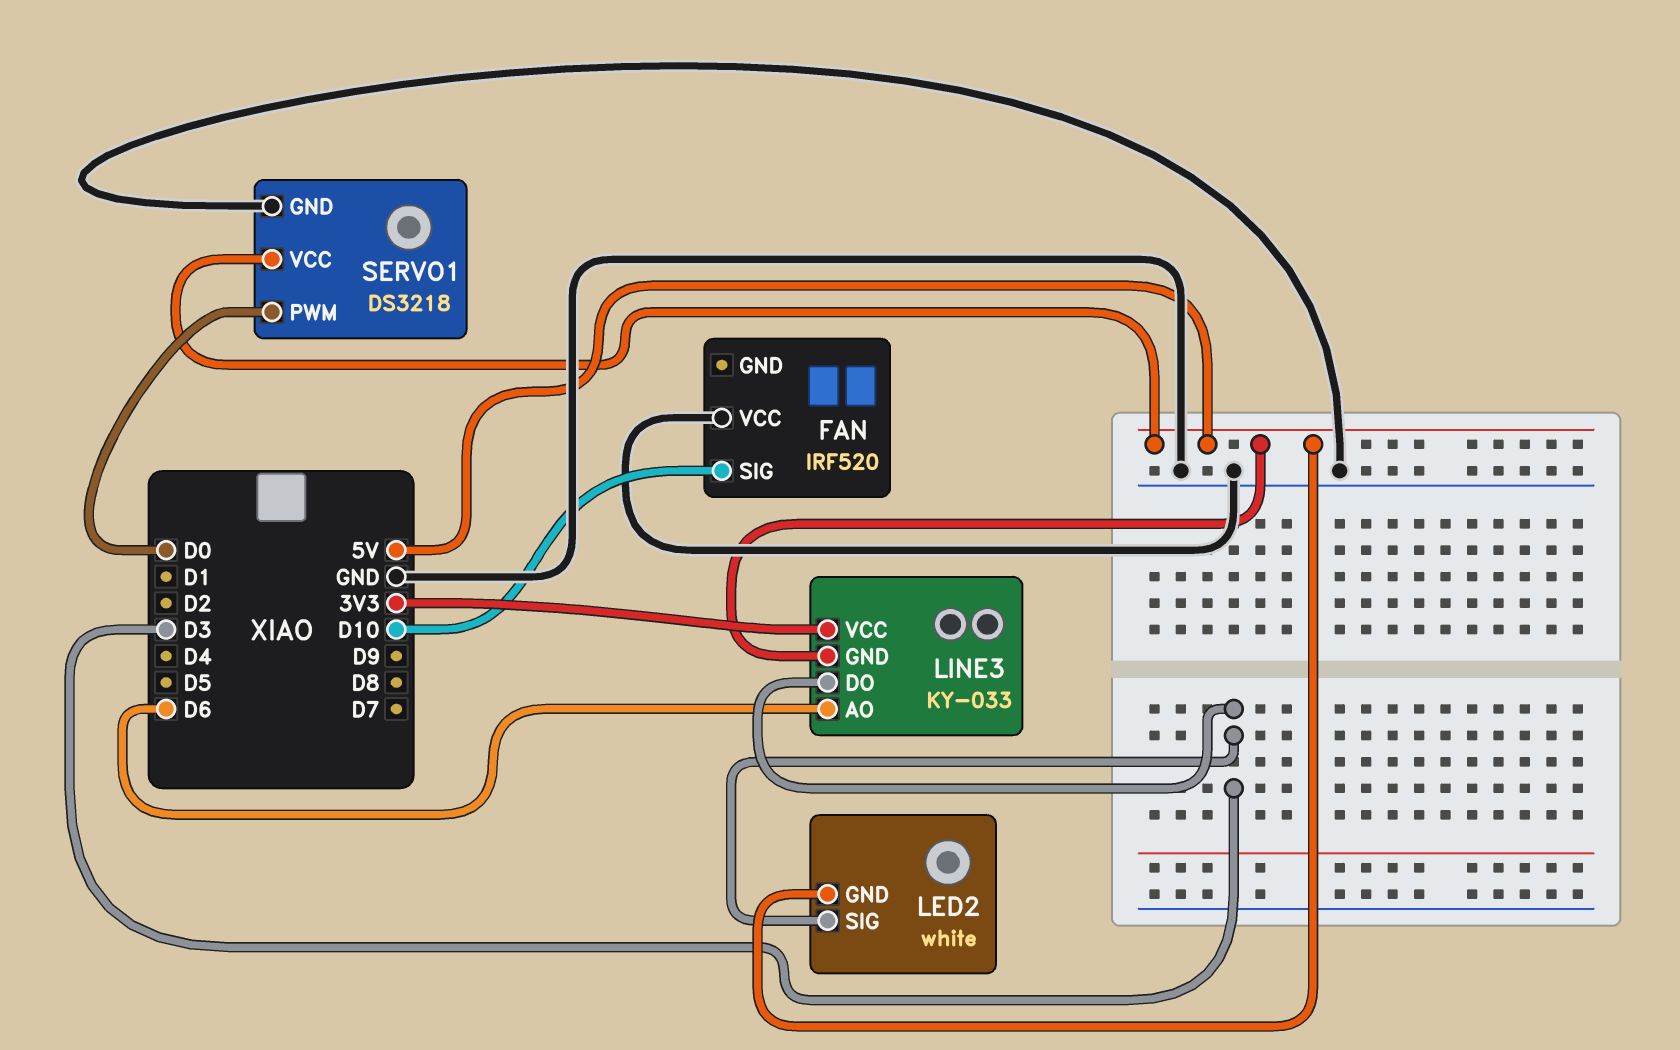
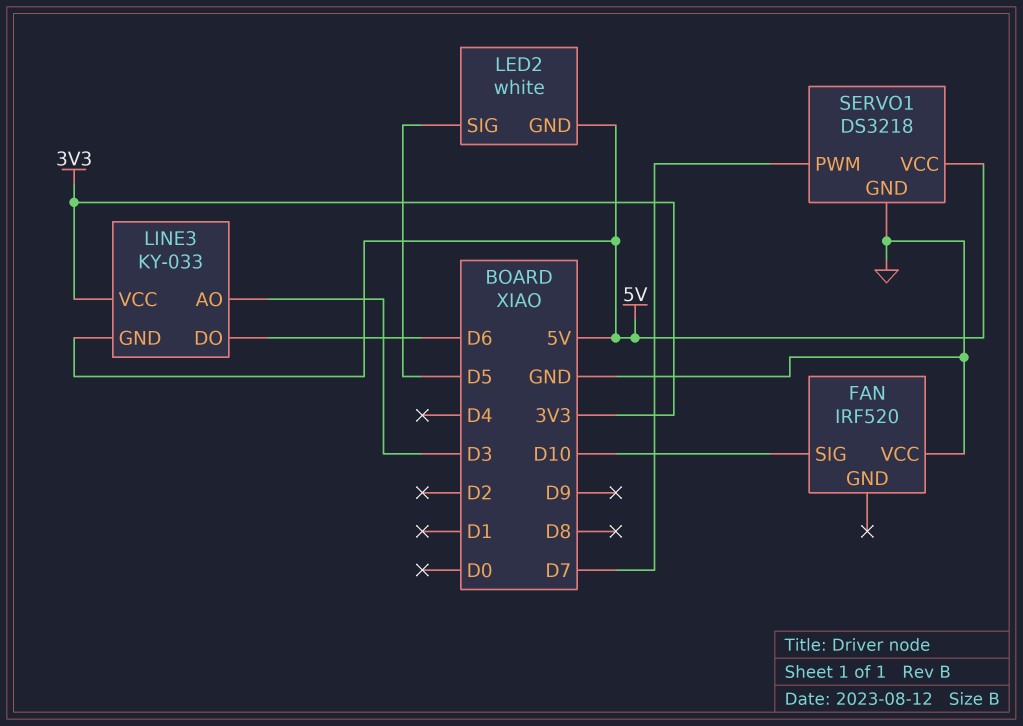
LED2 pin SIG: D3 -> D5
LINE3 pin AO: D6 -> D3
LINE3 pin DO: D3 -> D6
SERVO1 pin PWM: D0 -> D7

